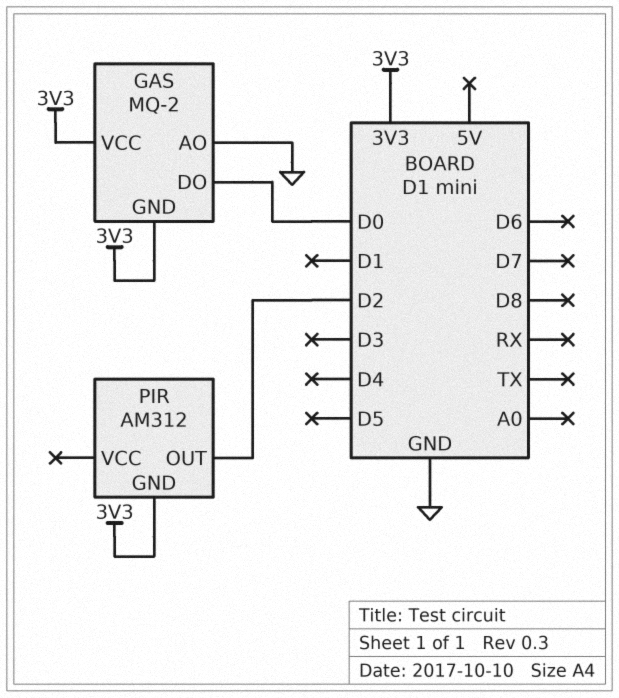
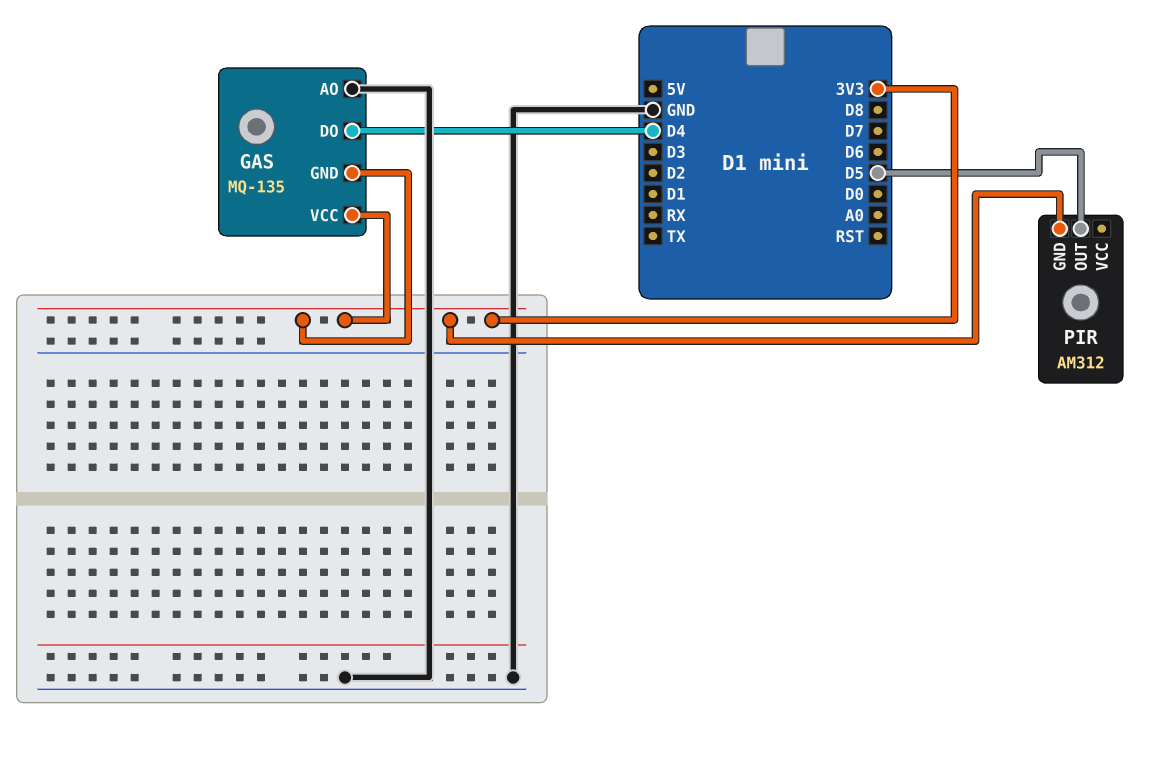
GAS: MQ-2 -> MQ-135
GAS pin DO: D0 -> D4
PIR pin OUT: D2 -> D5

